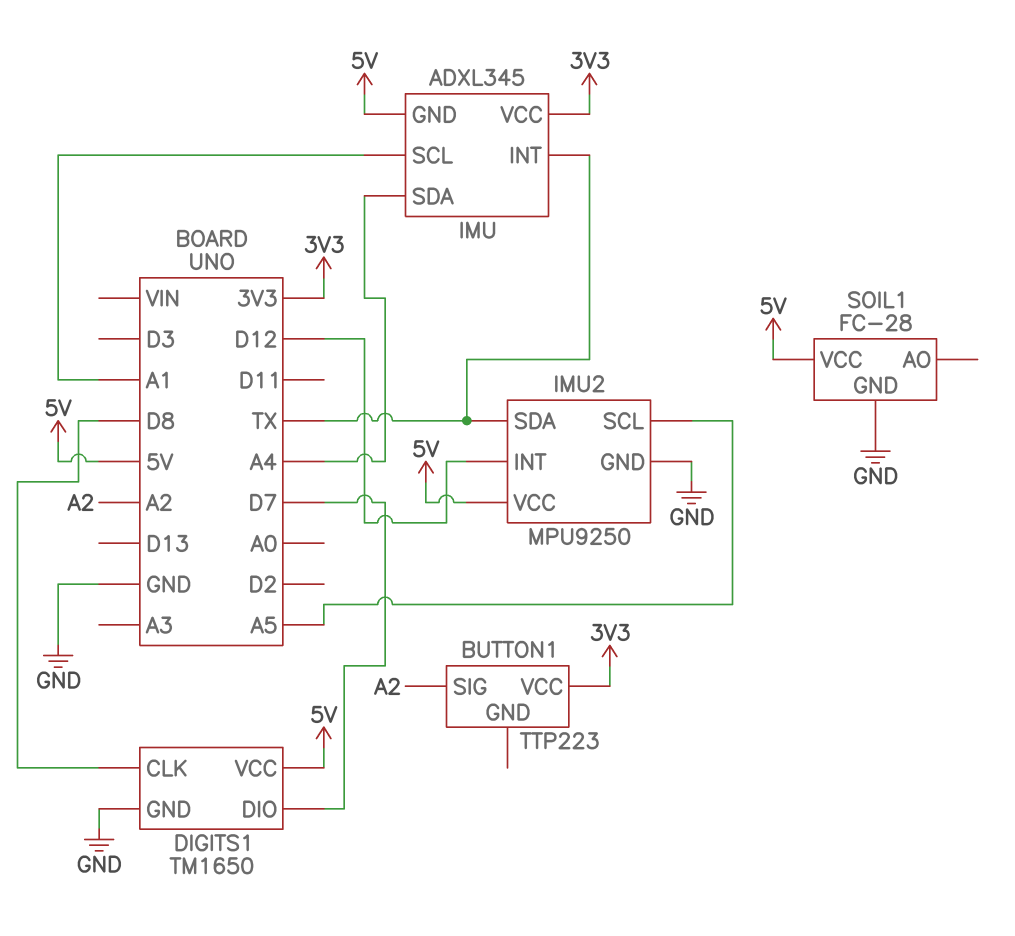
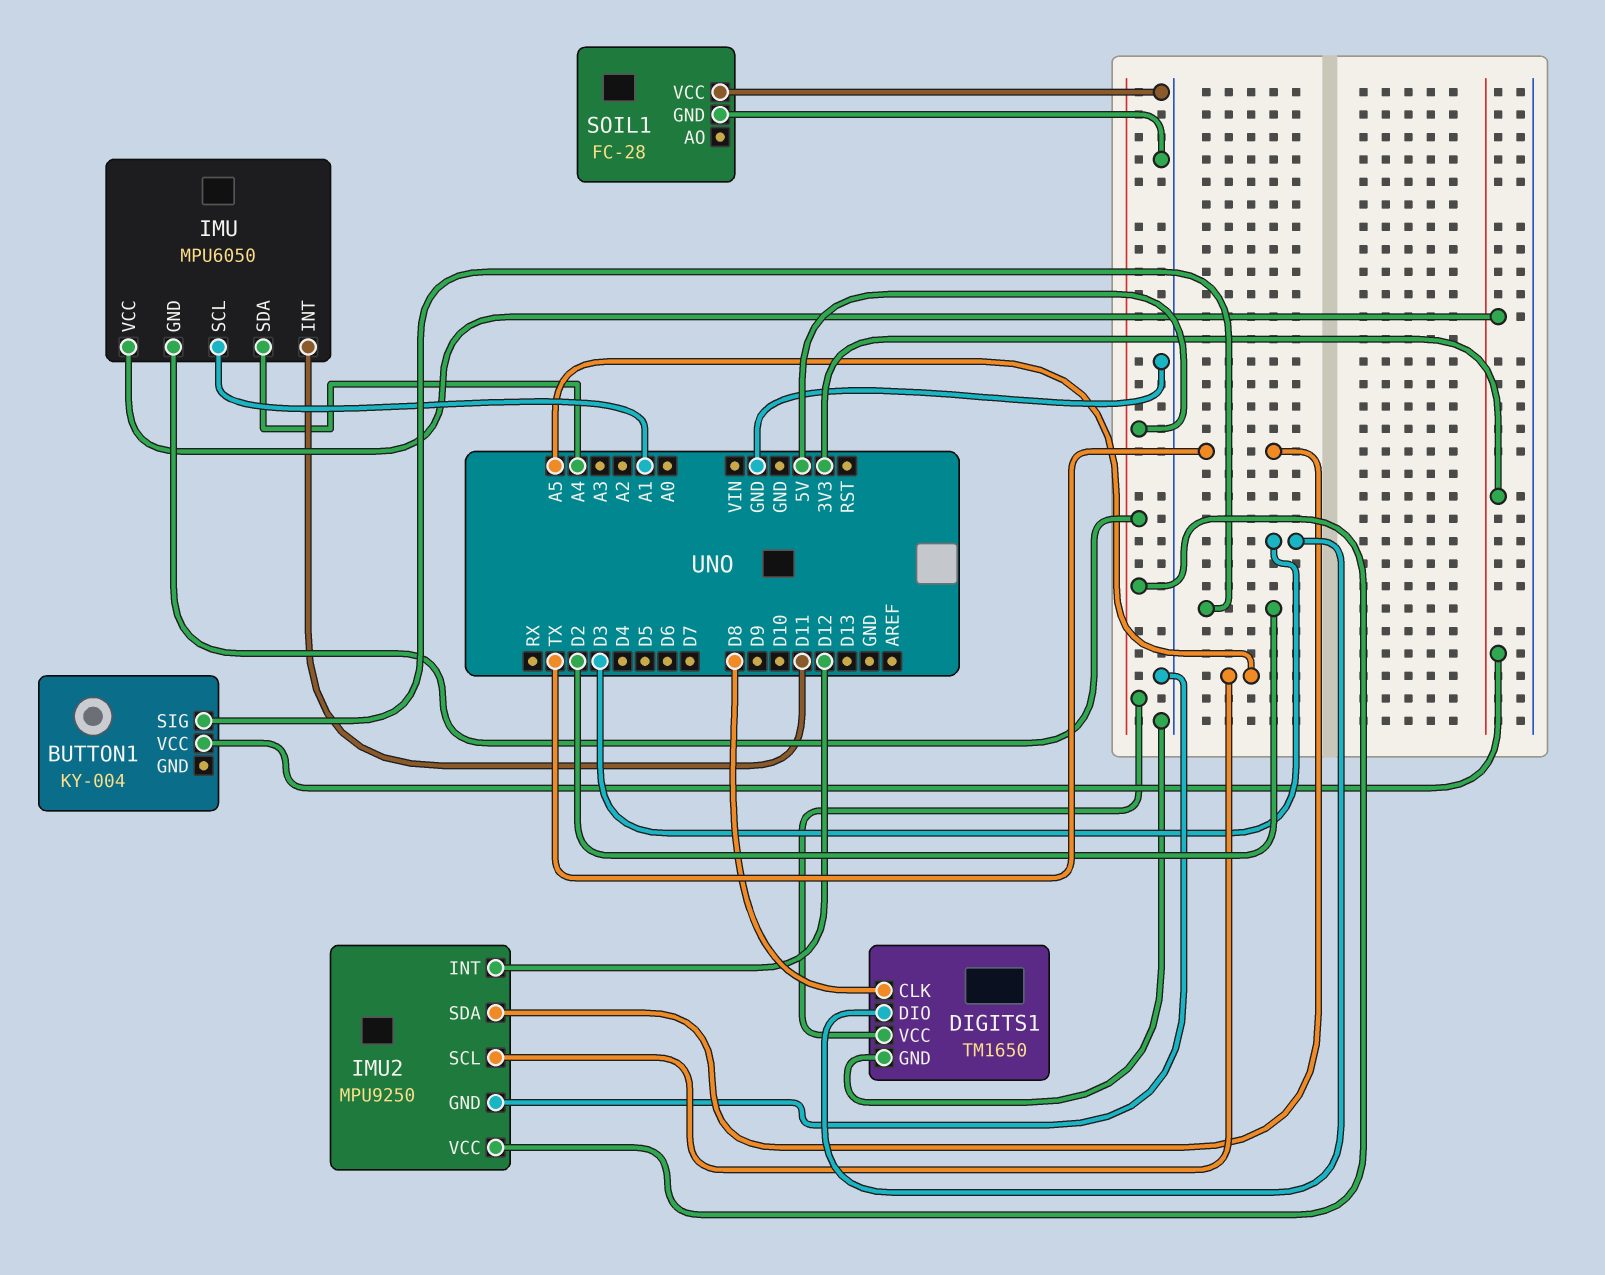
BUTTON1: TTP223 -> KY-004
BUTTON1 pin SIG: A2 -> D2
DIGITS1 pin DIO: D7 -> D3
IMU: ADXL345 -> MPU6050
IMU pin INT: TX -> D11
SOIL1 pin VCC: 5V -> GND

